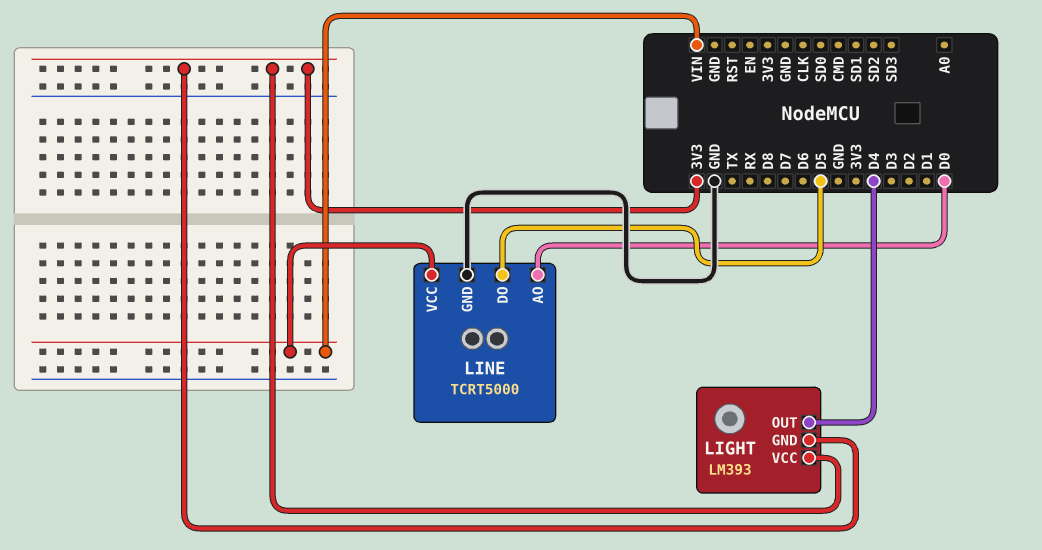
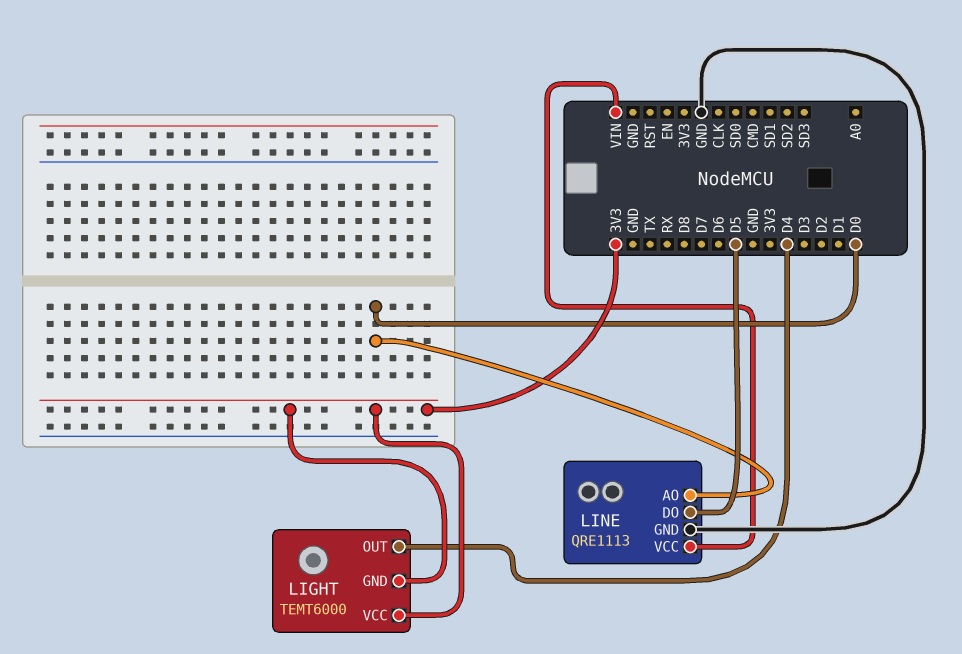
LIGHT: LM393 -> TEMT6000
LINE: TCRT5000 -> QRE1113

